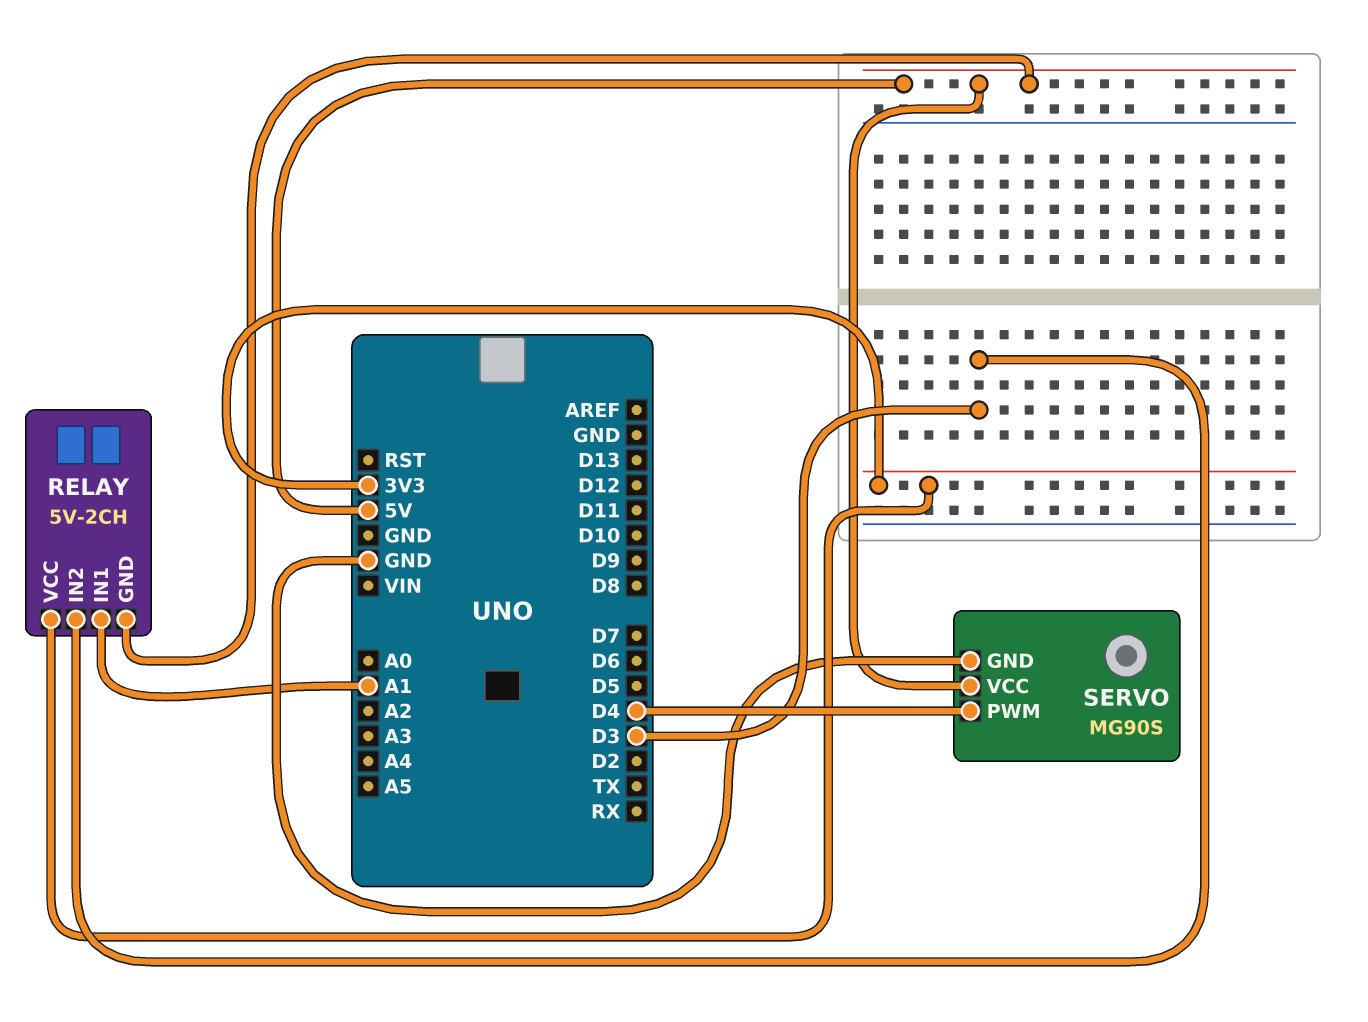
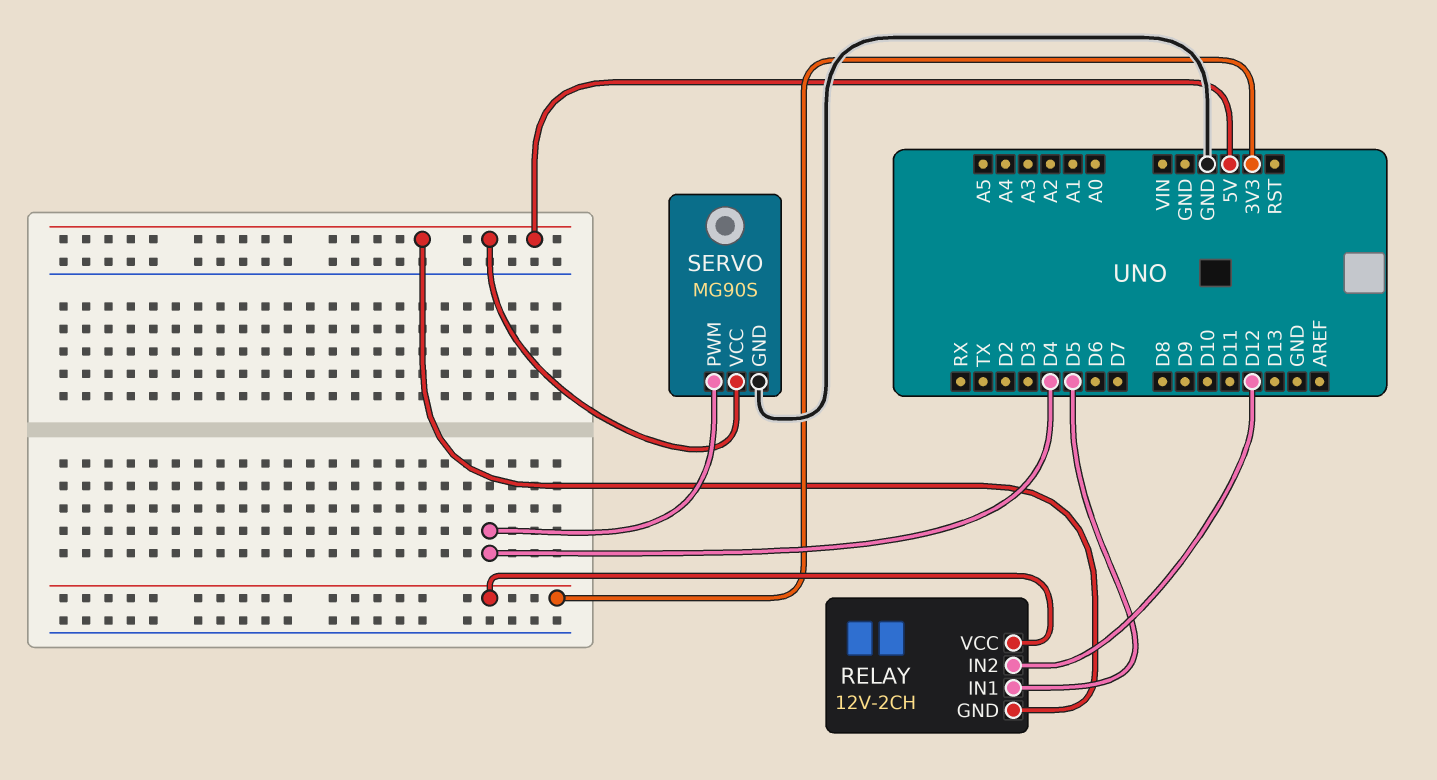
RELAY: 5V-2CH -> 12V-2CH
RELAY pin IN1: A1 -> D5
RELAY pin IN2: D3 -> D12

